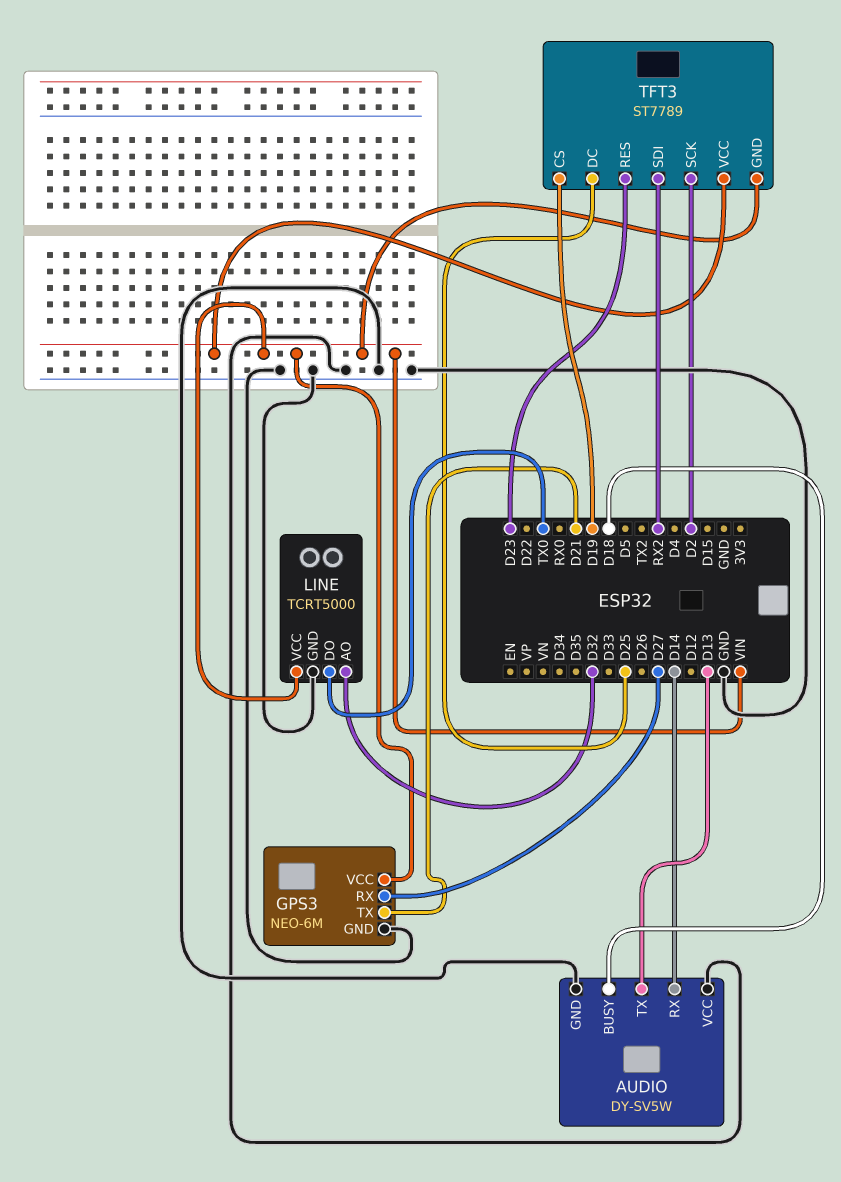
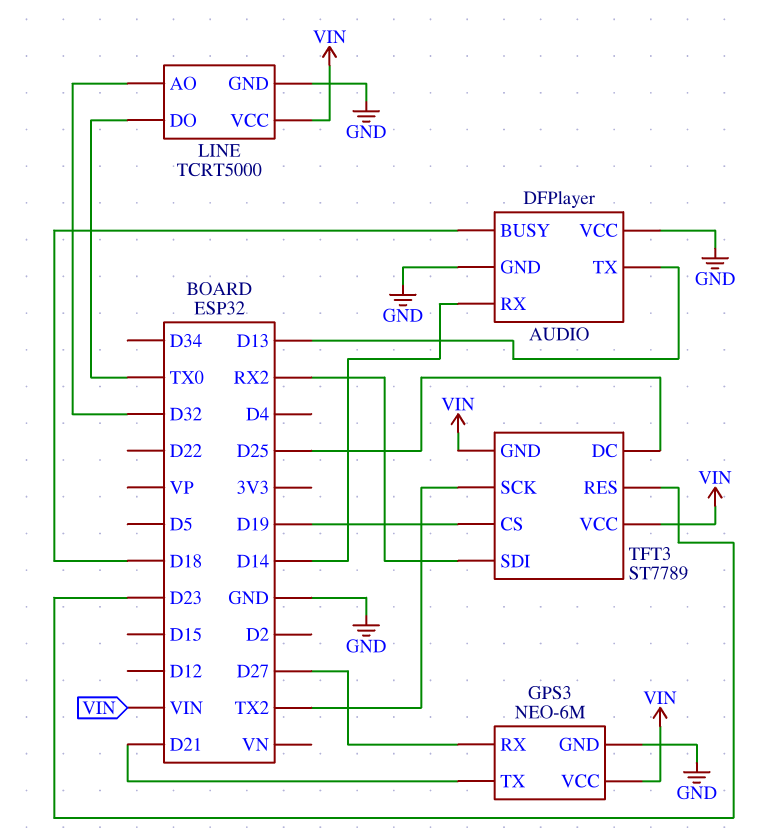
AUDIO: DY-SV5W -> DFPlayer
TFT3 pin SCK: D2 -> TX2

